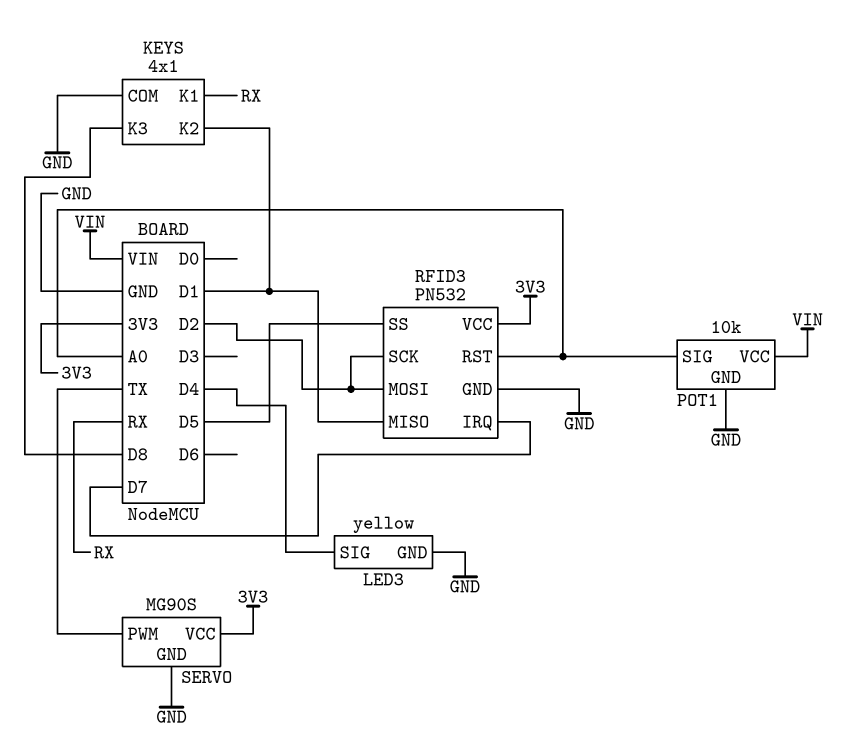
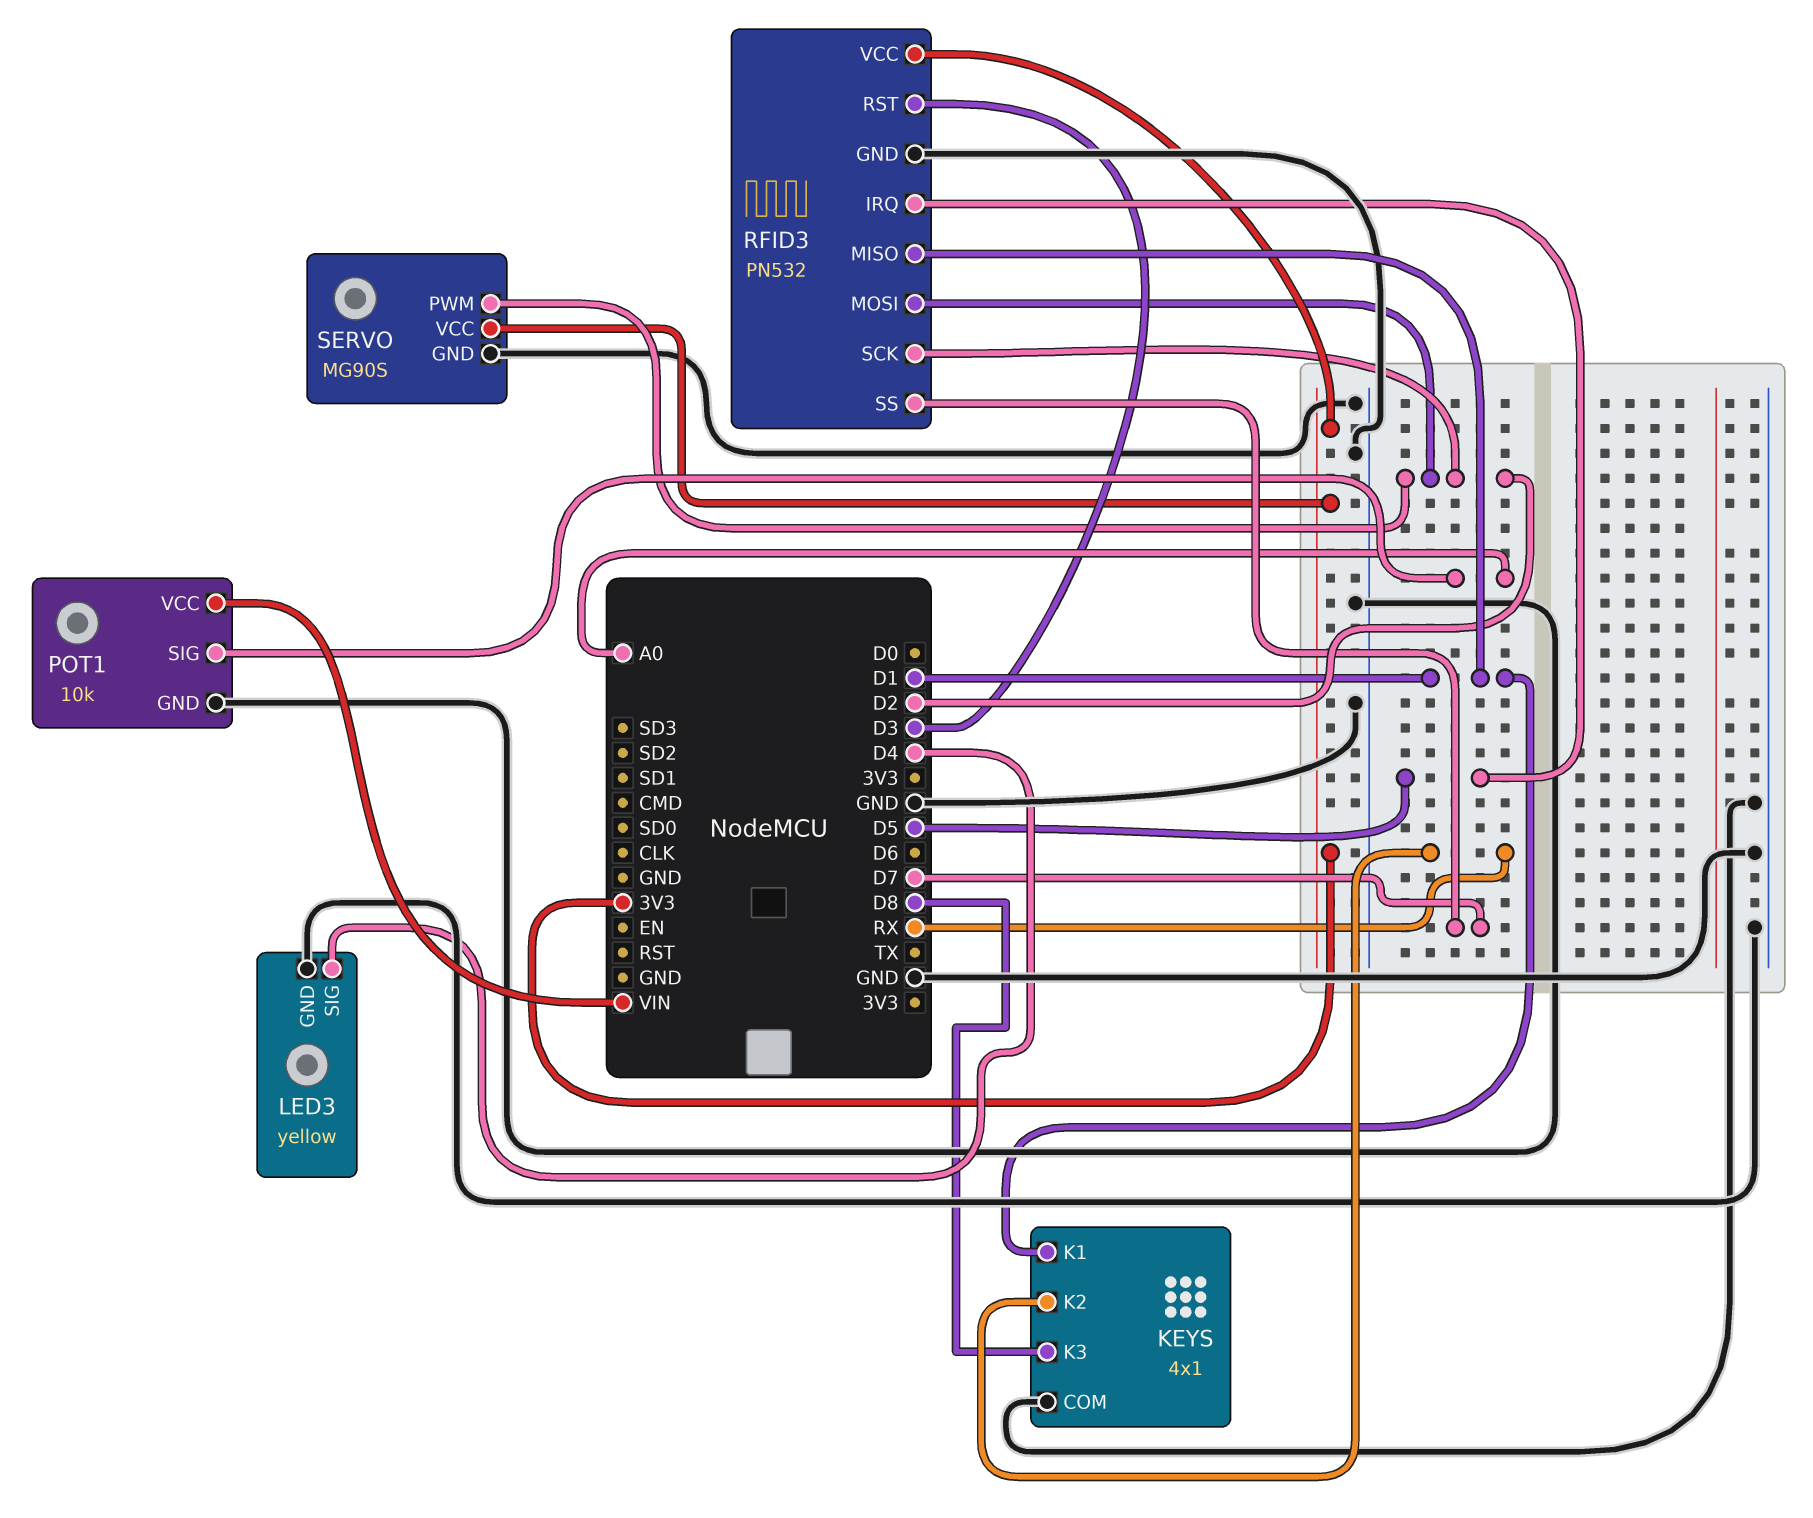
KEYS pin K1: RX -> D1
KEYS pin K2: D1 -> RX
RFID3 pin IRQ: D7 -> D5
RFID3 pin RST: A0 -> D3
RFID3 pin SS: D5 -> D7
SERVO pin PWM: TX -> D2

